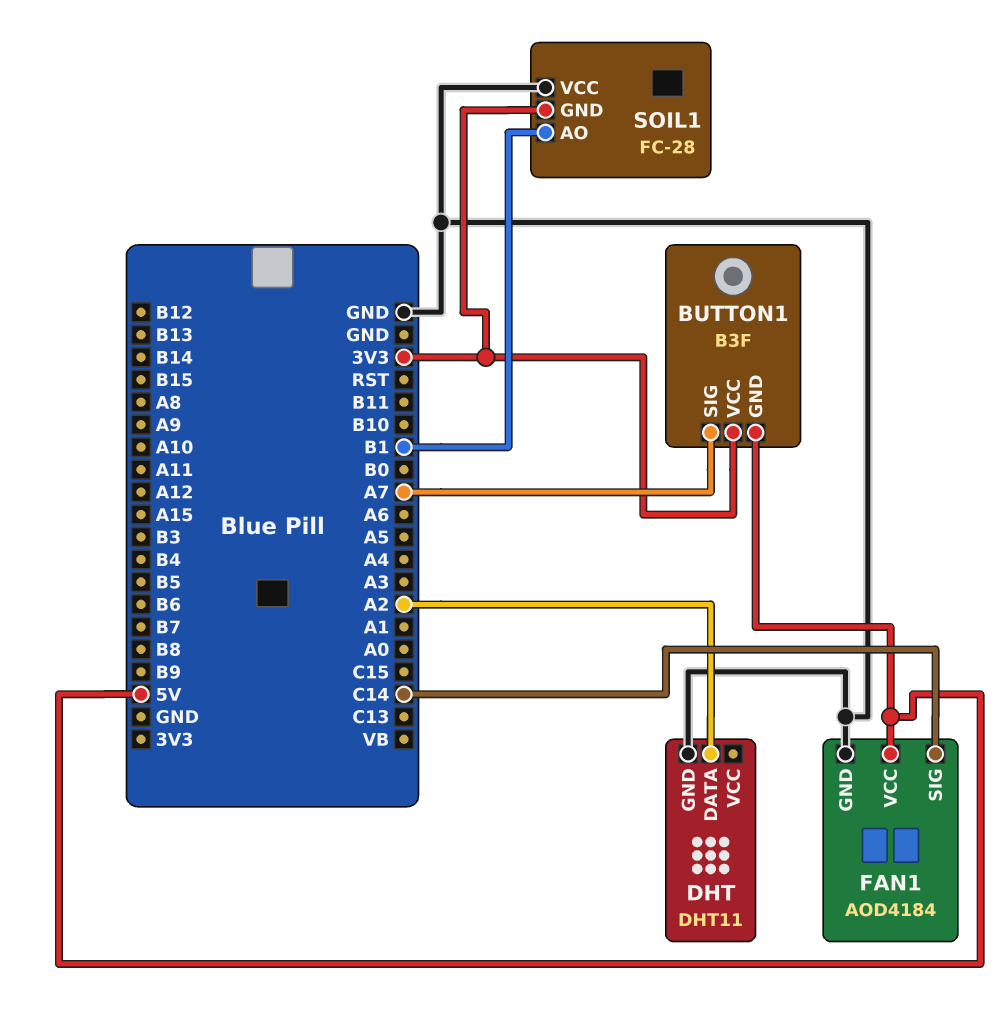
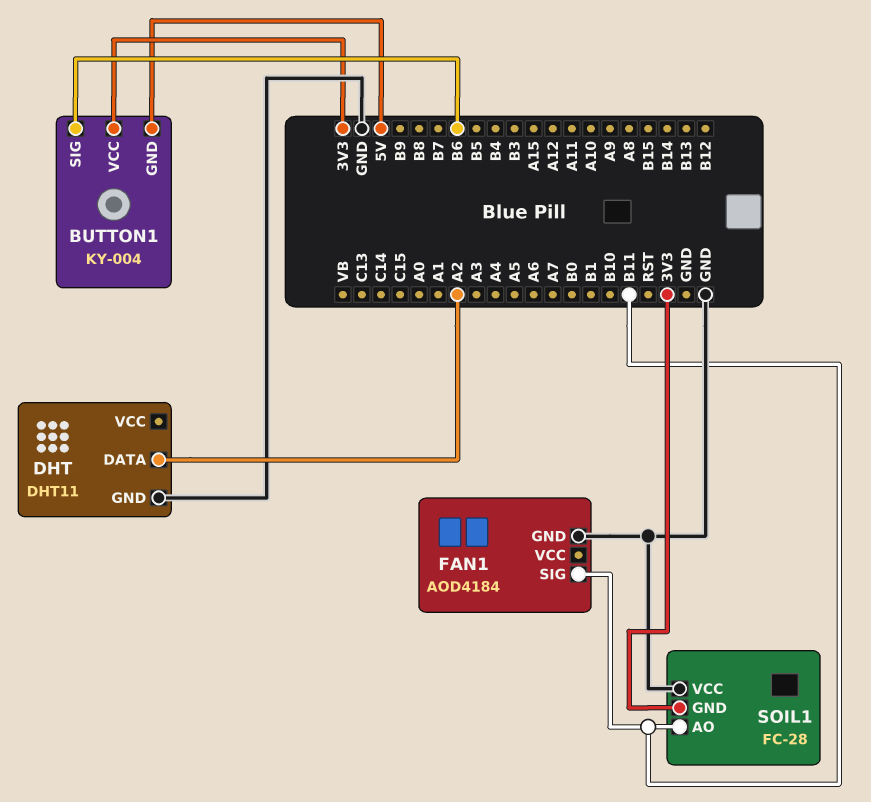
BUTTON1: B3F -> KY-004
BUTTON1 pin SIG: A7 -> B6
FAN1 pin SIG: C14 -> B11
FAN1 pin VCC: 5V -> none
SOIL1 pin AO: B1 -> B11

